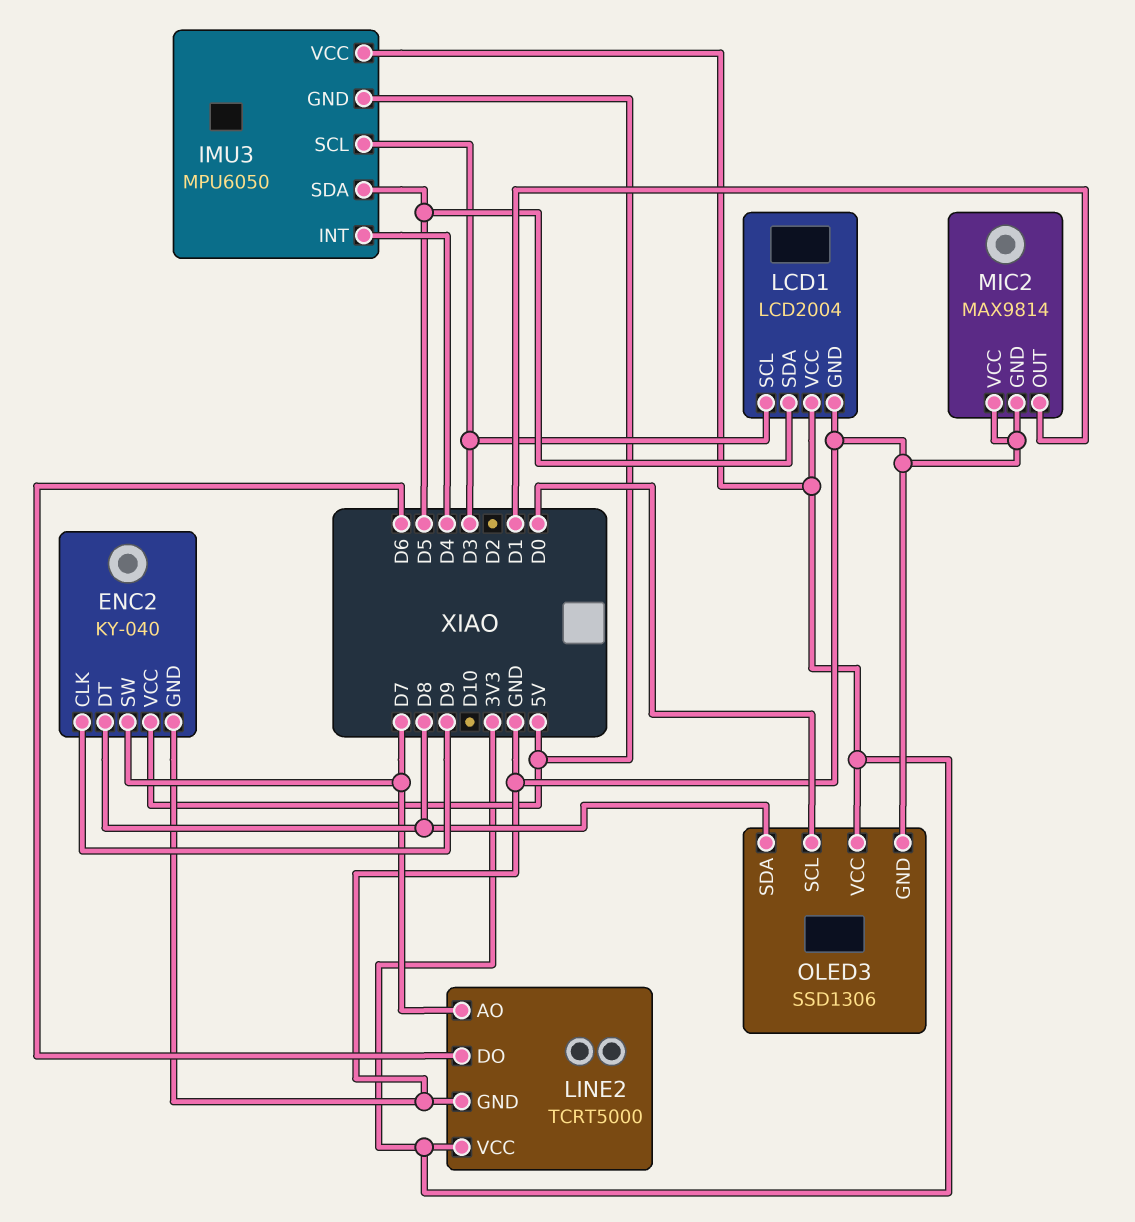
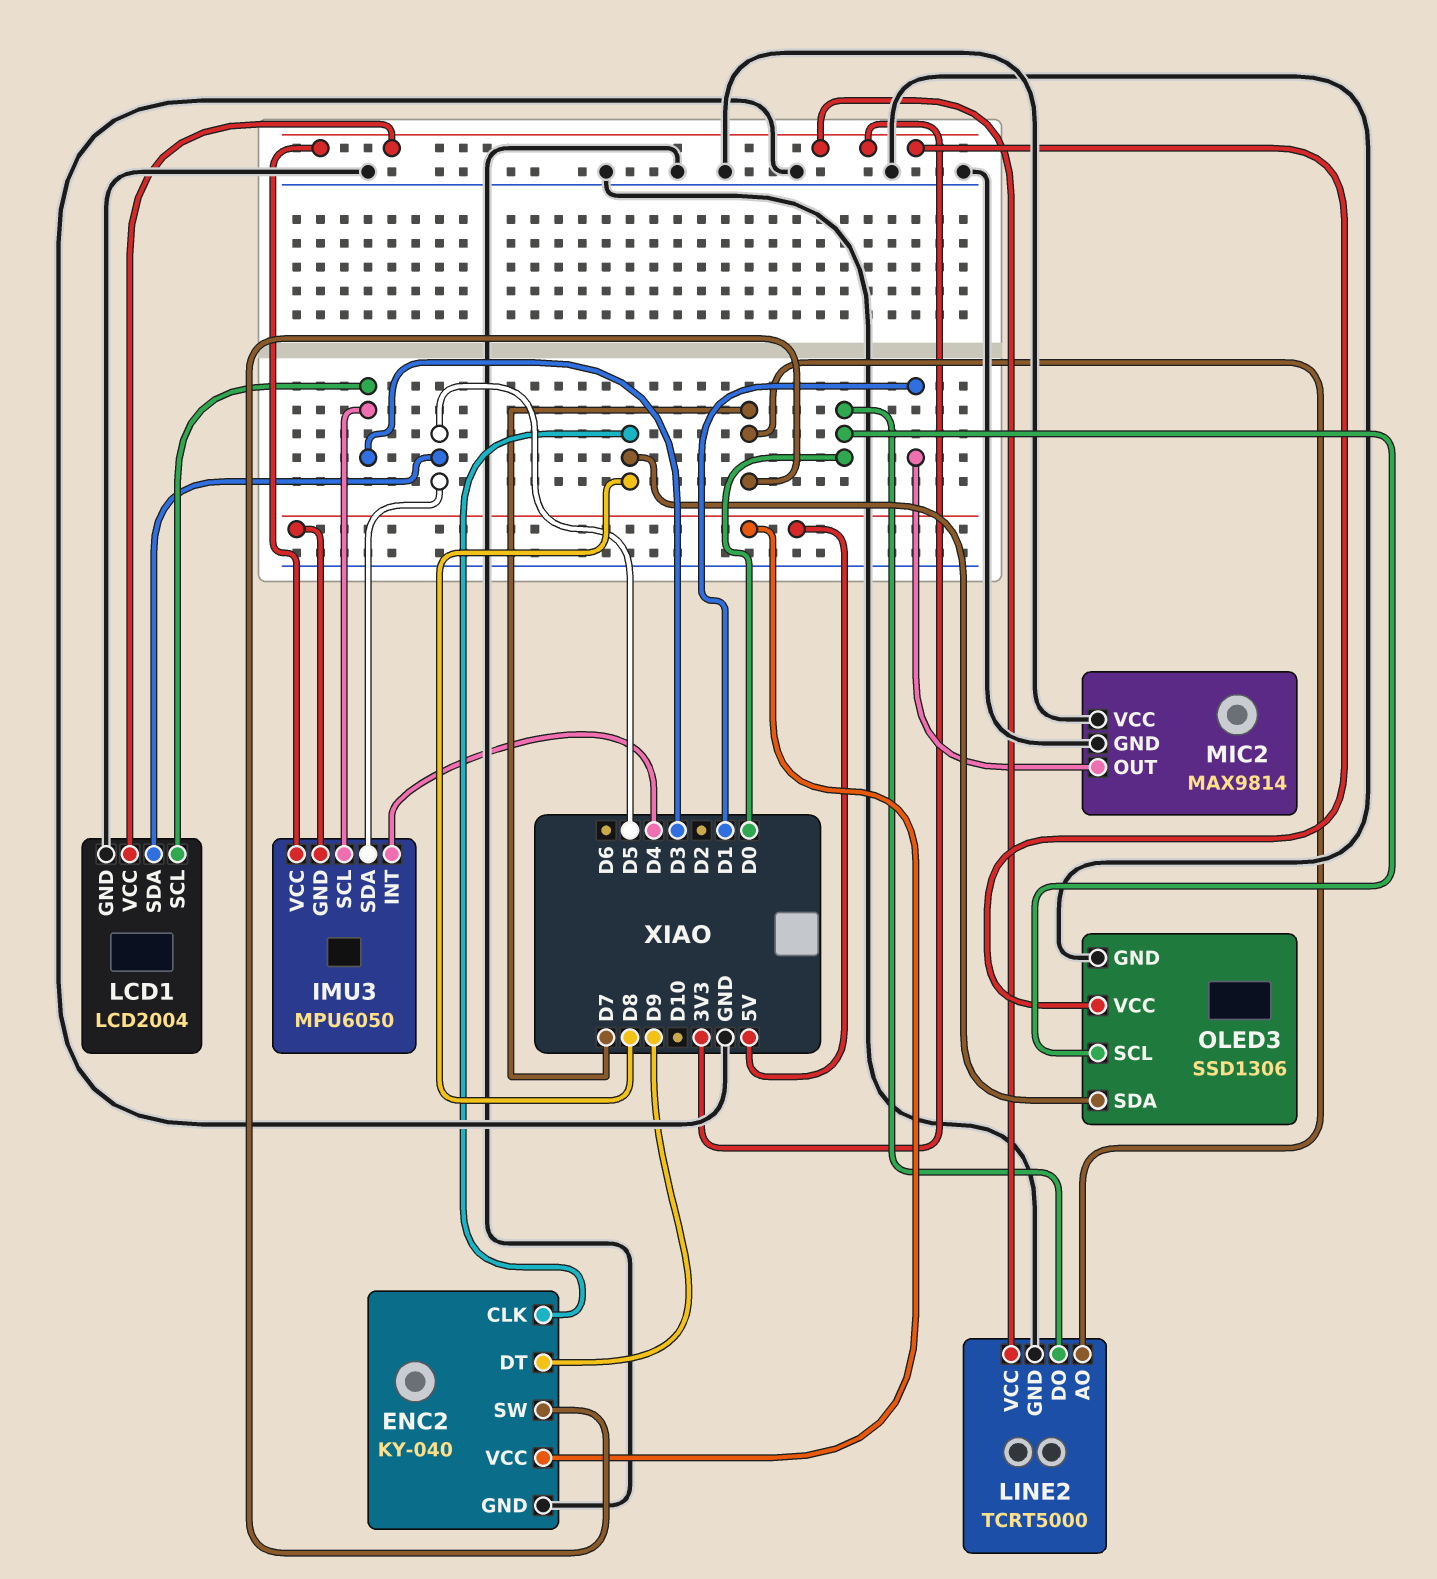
ENC2 pin CLK: D9 -> D8
ENC2 pin DT: D8 -> D9
LINE2 pin DO: D6 -> D0

